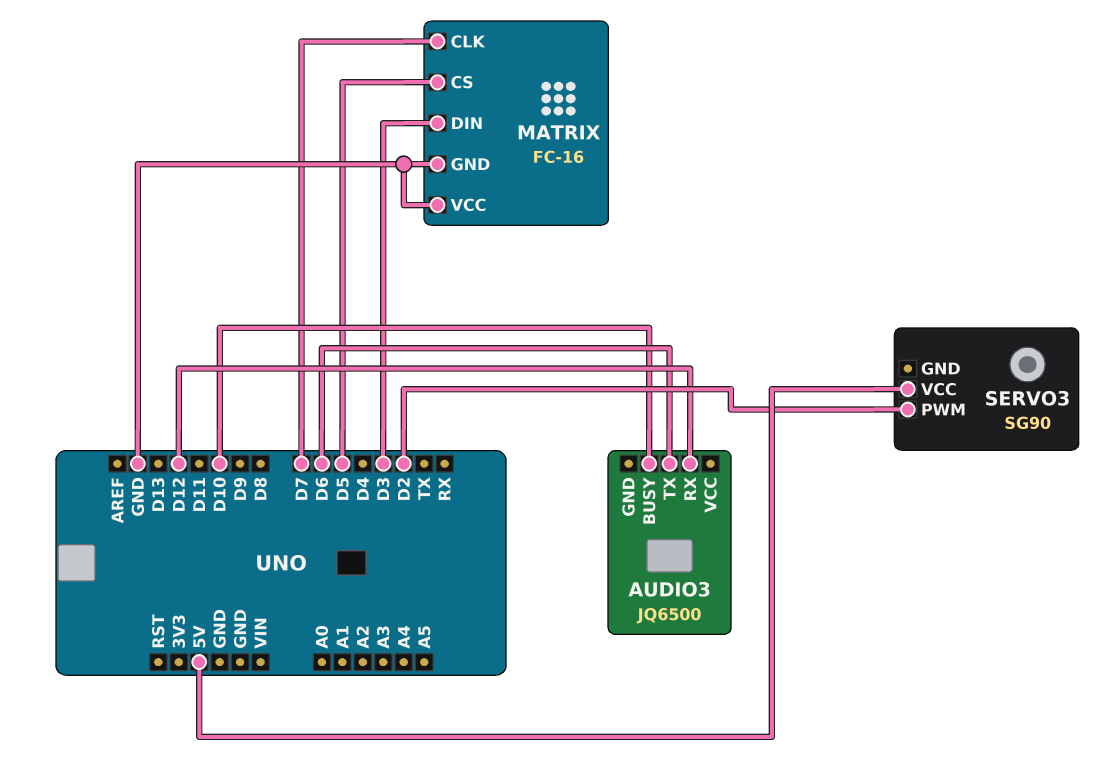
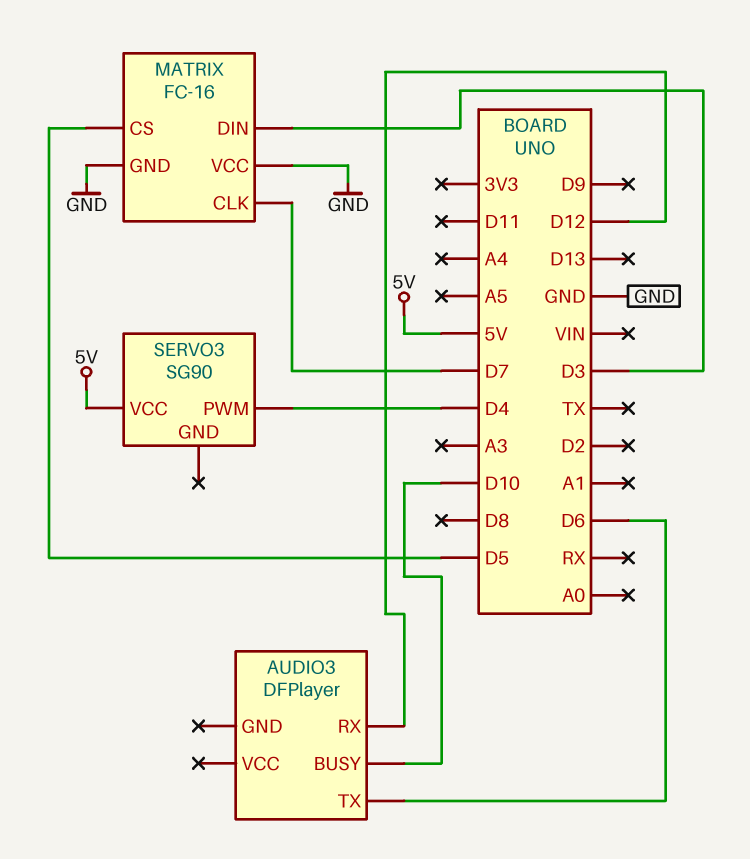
AUDIO3: JQ6500 -> DFPlayer
SERVO3 pin PWM: D2 -> D4

